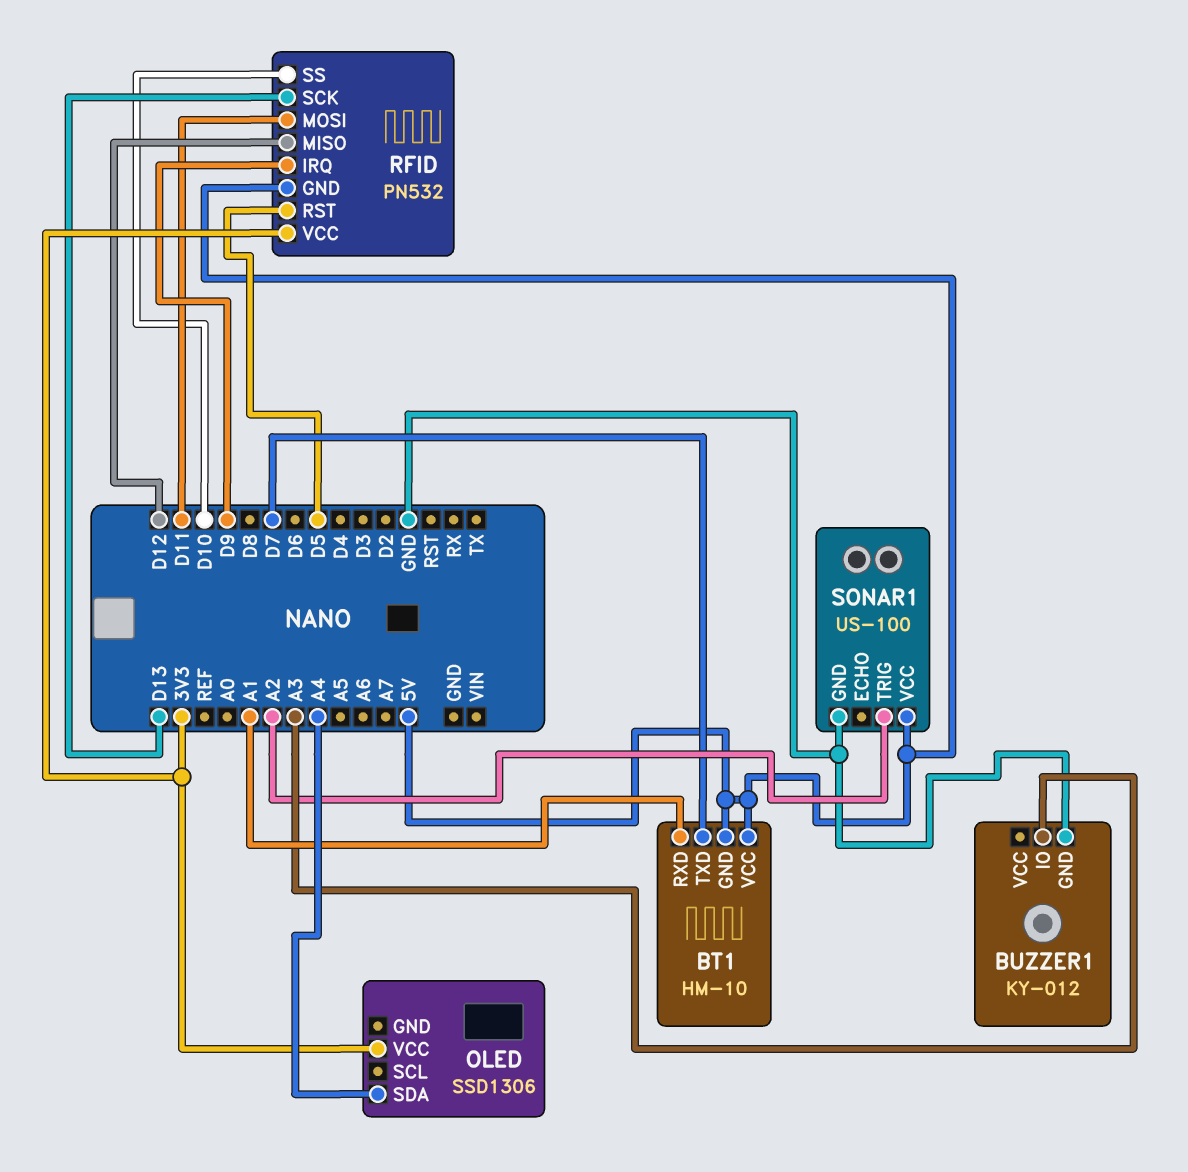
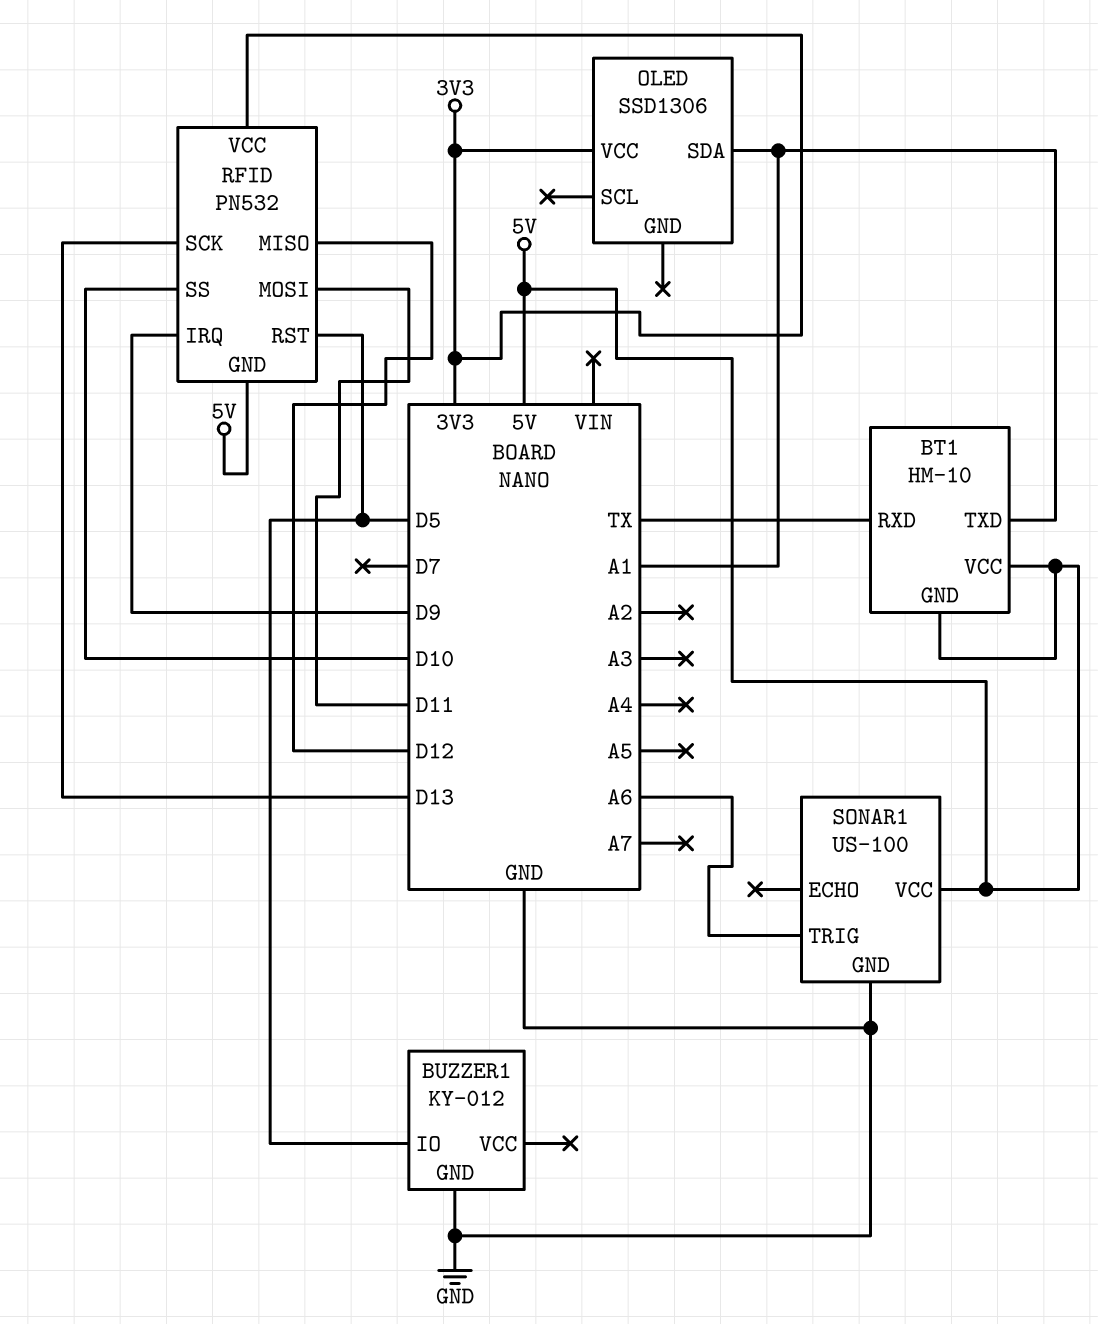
BT1 pin RXD: A1 -> TX
BT1 pin TXD: D7 -> A1
BUZZER1 pin IO: A3 -> D5
OLED pin SDA: A4 -> A1
SONAR1 pin TRIG: A2 -> A6

